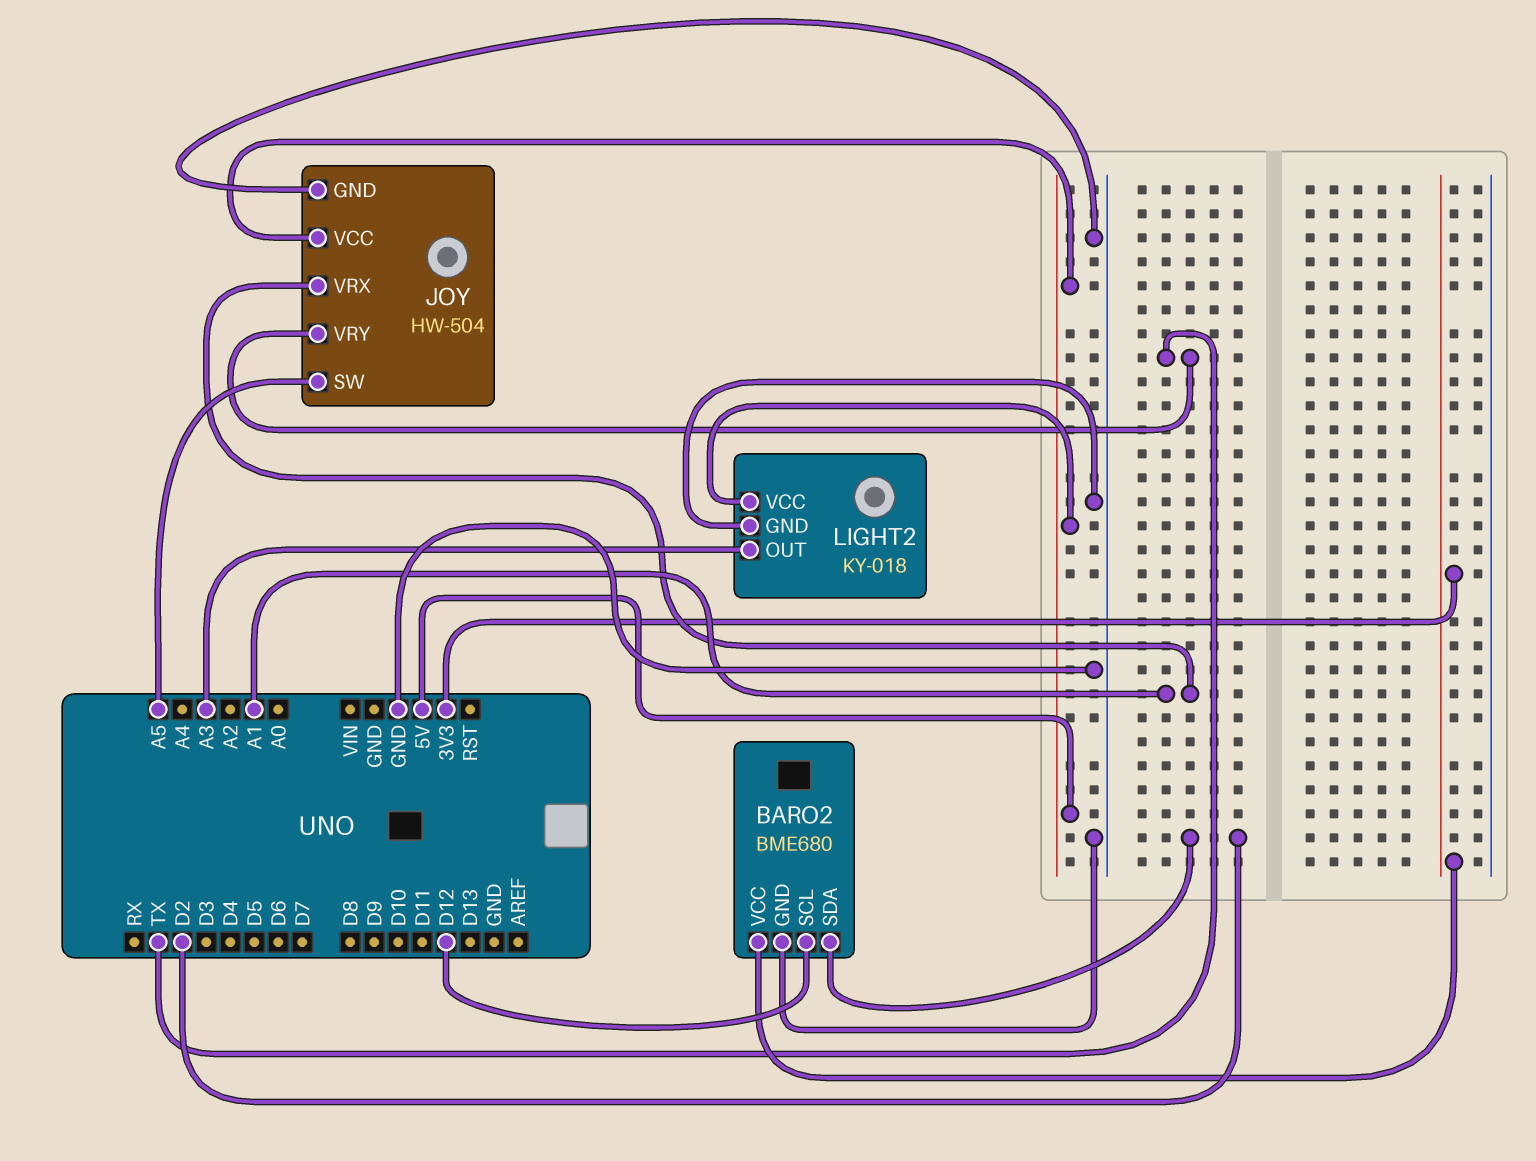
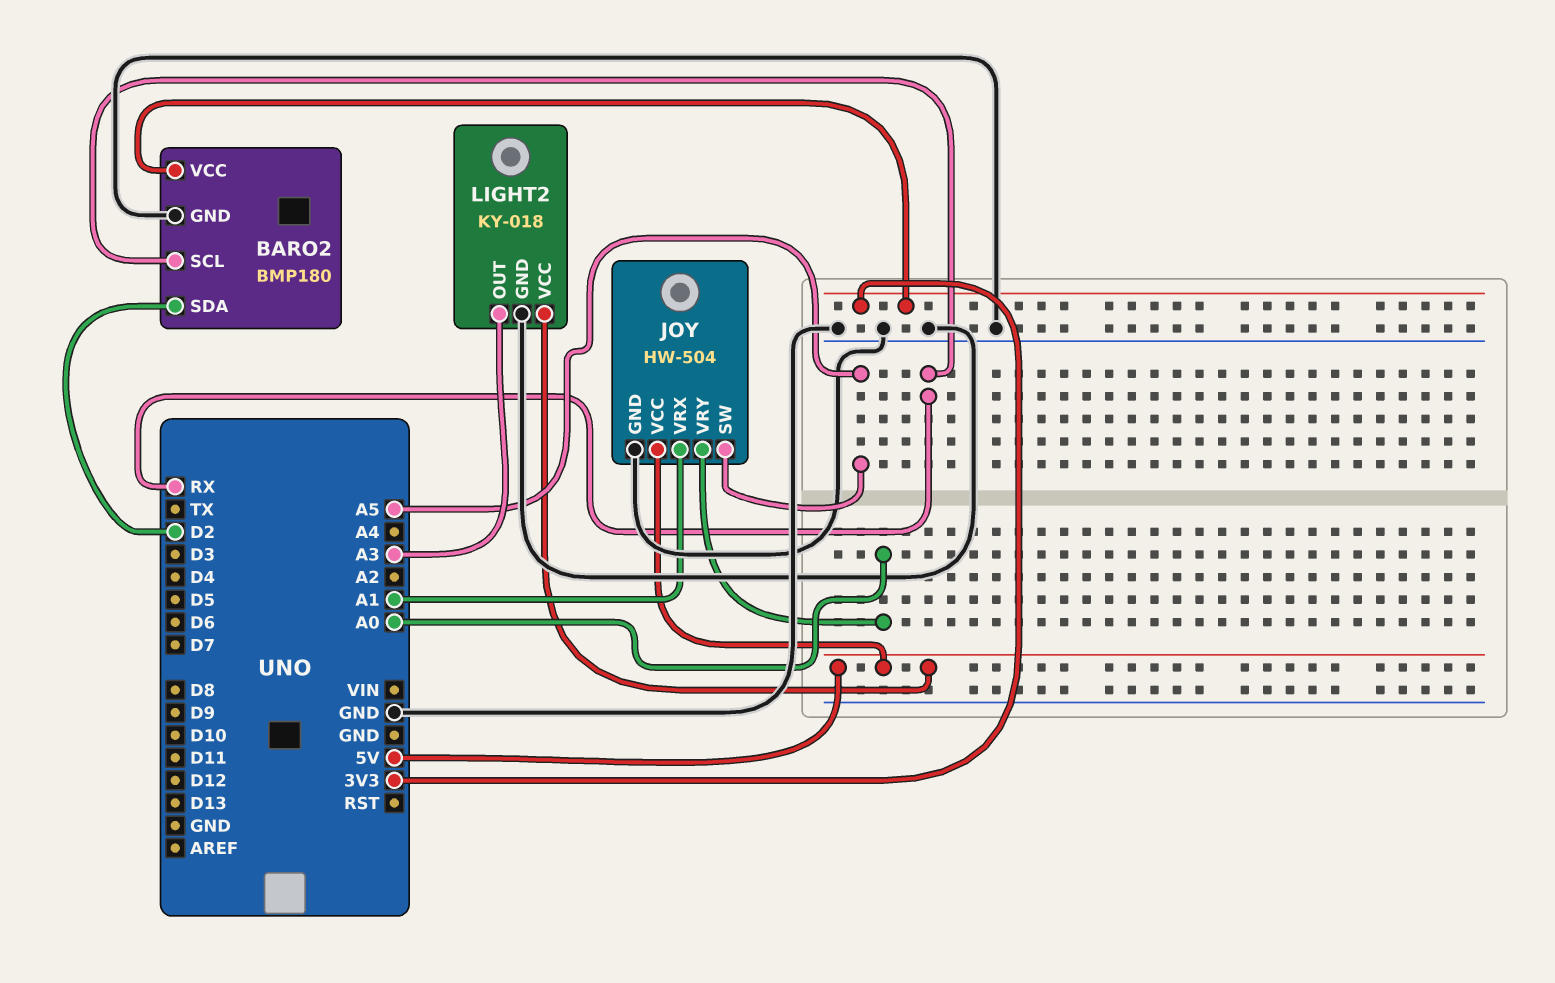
BARO2: BME680 -> BMP180
BARO2 pin SCL: D12 -> RX
JOY pin VRY: TX -> A0

